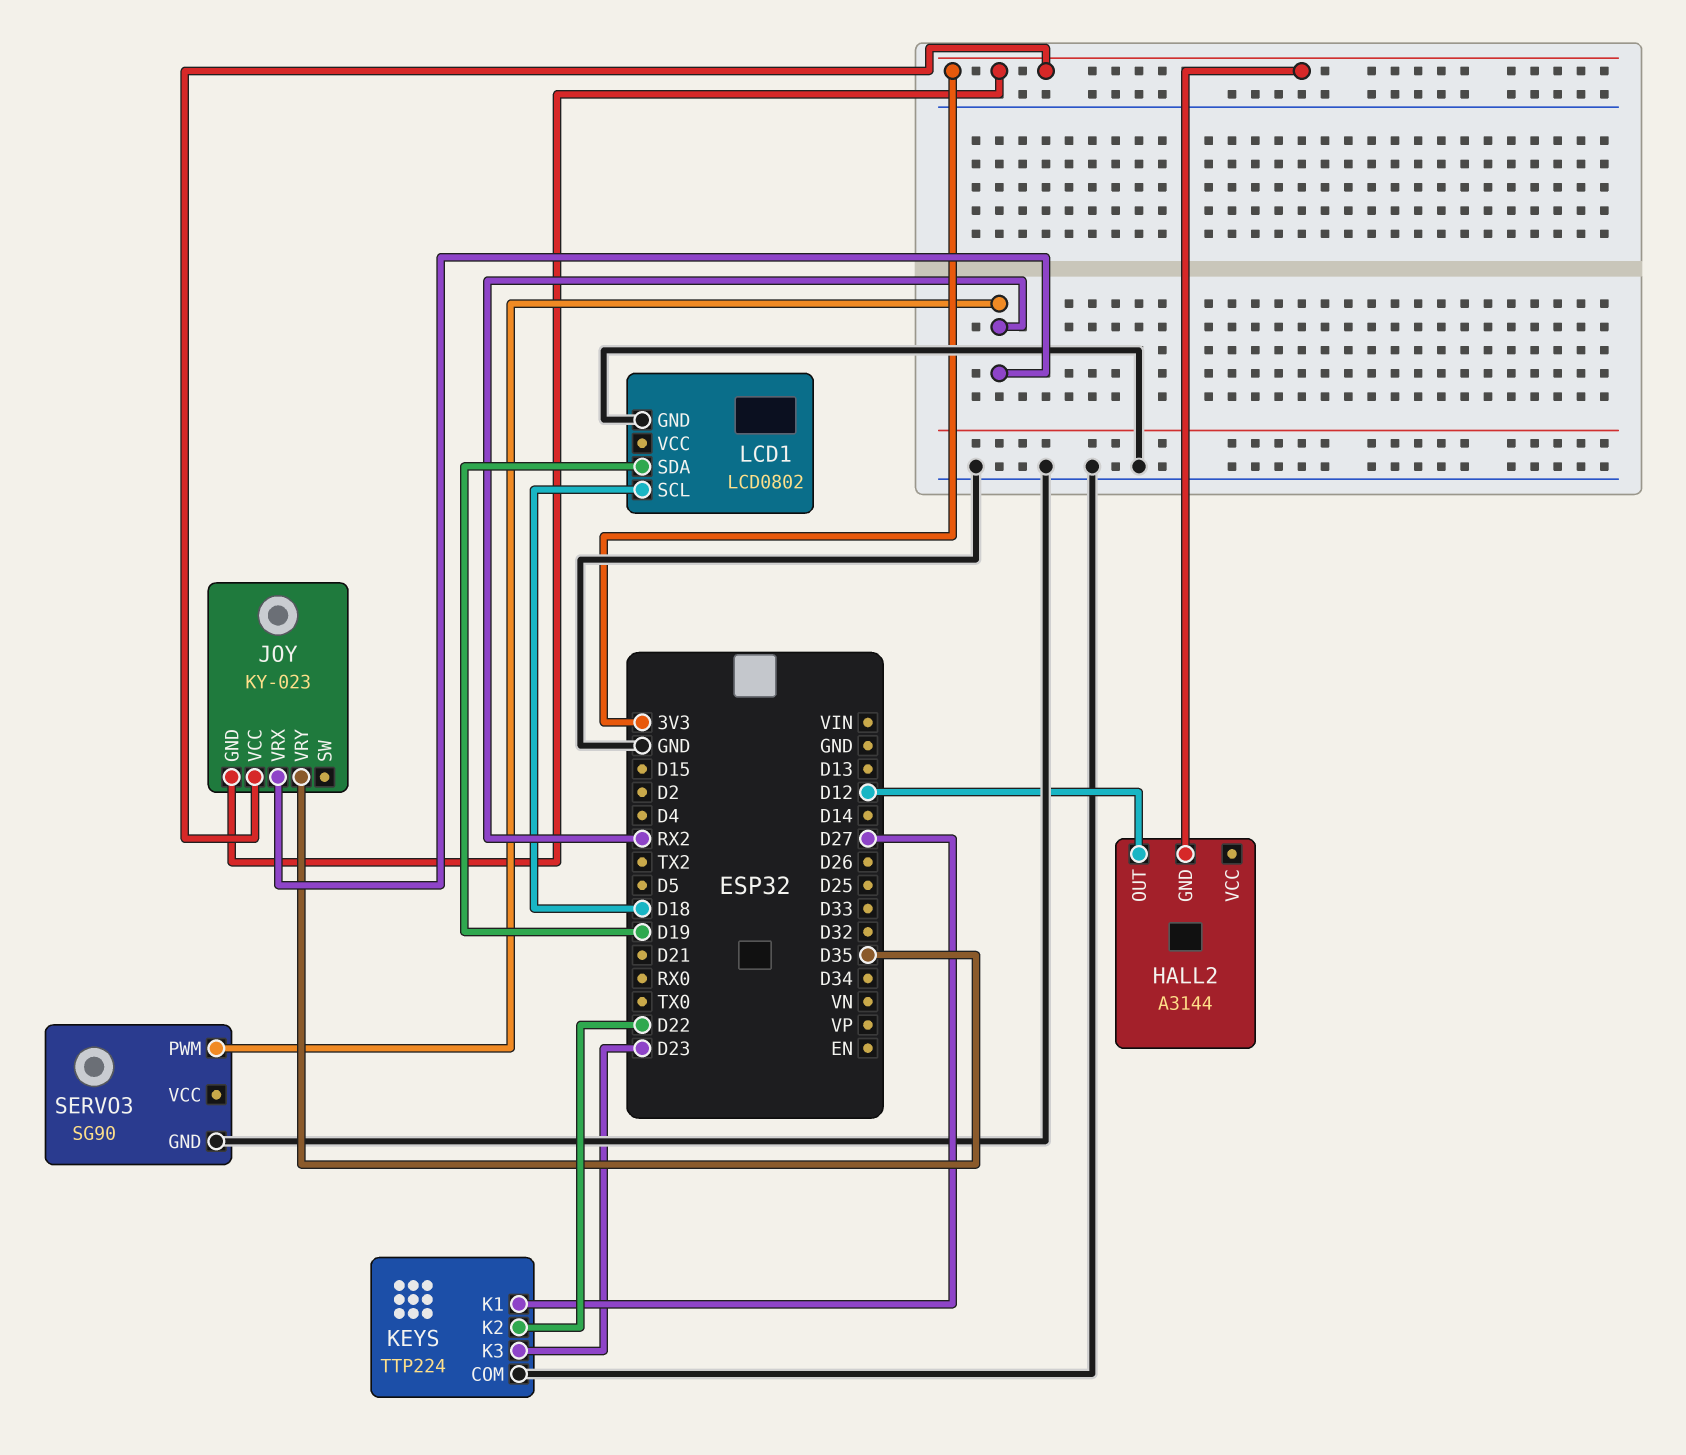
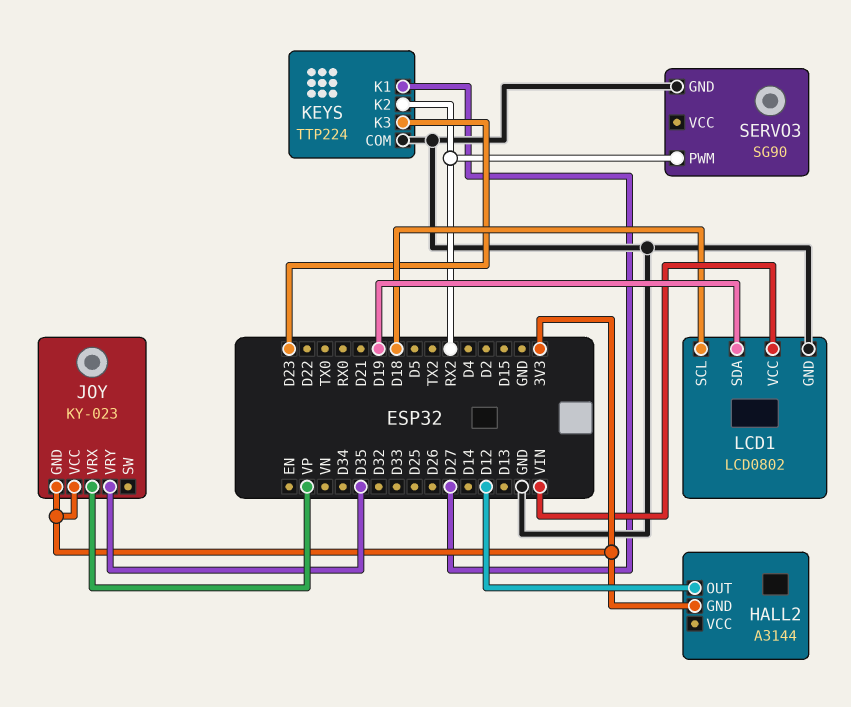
JOY pin VRX: RX2 -> VP
KEYS pin K2: D22 -> RX2
LCD1 pin VCC: none -> VIN

